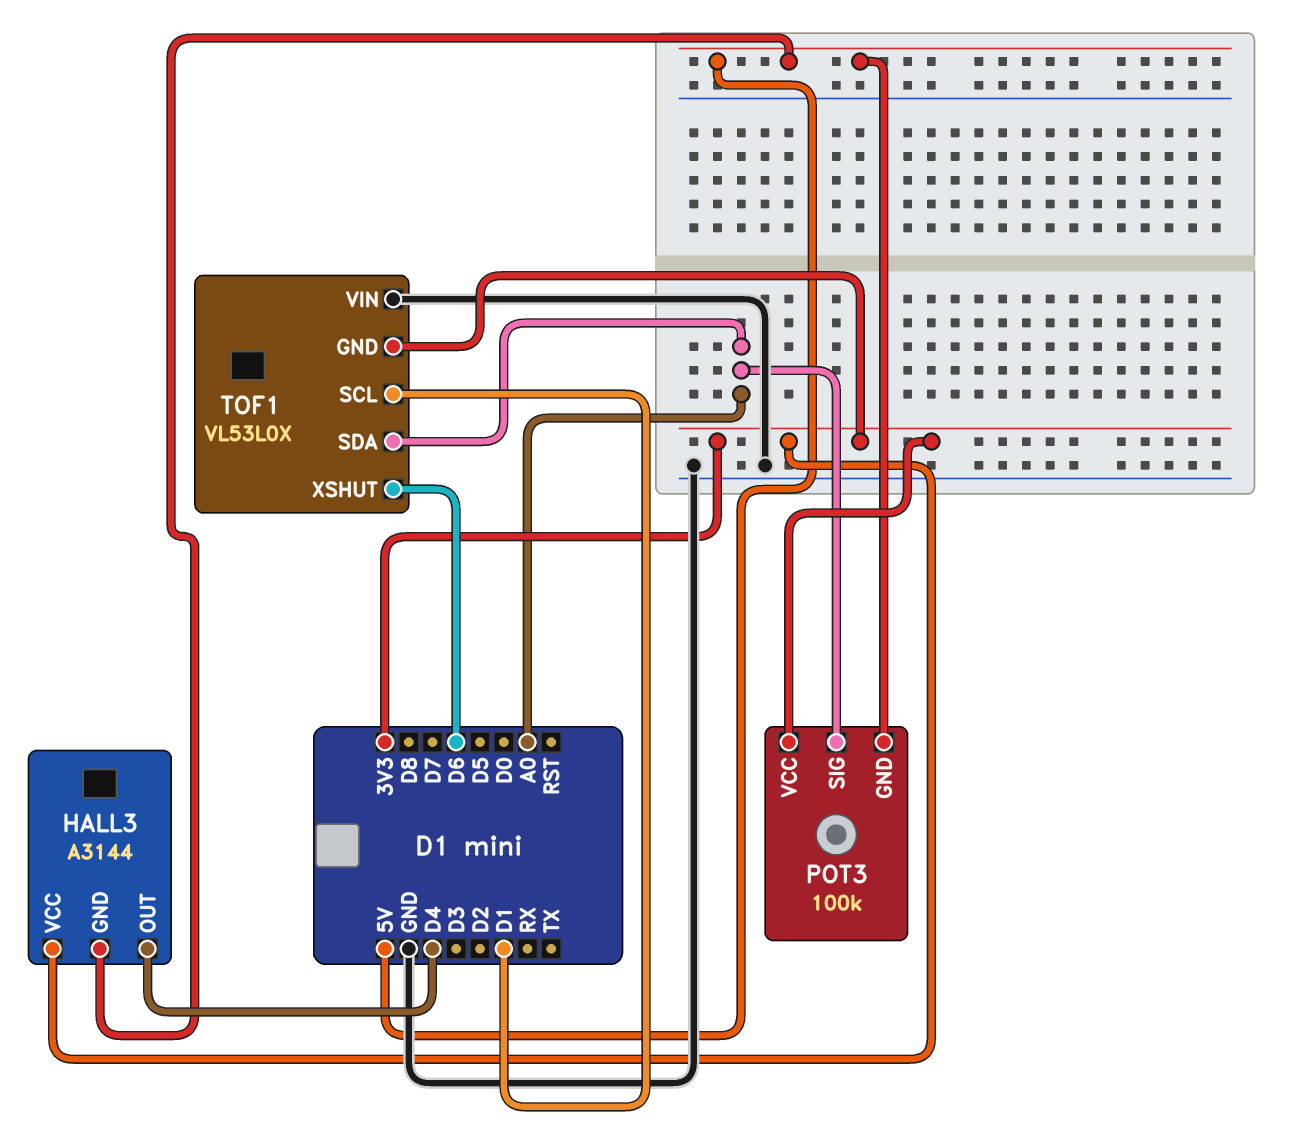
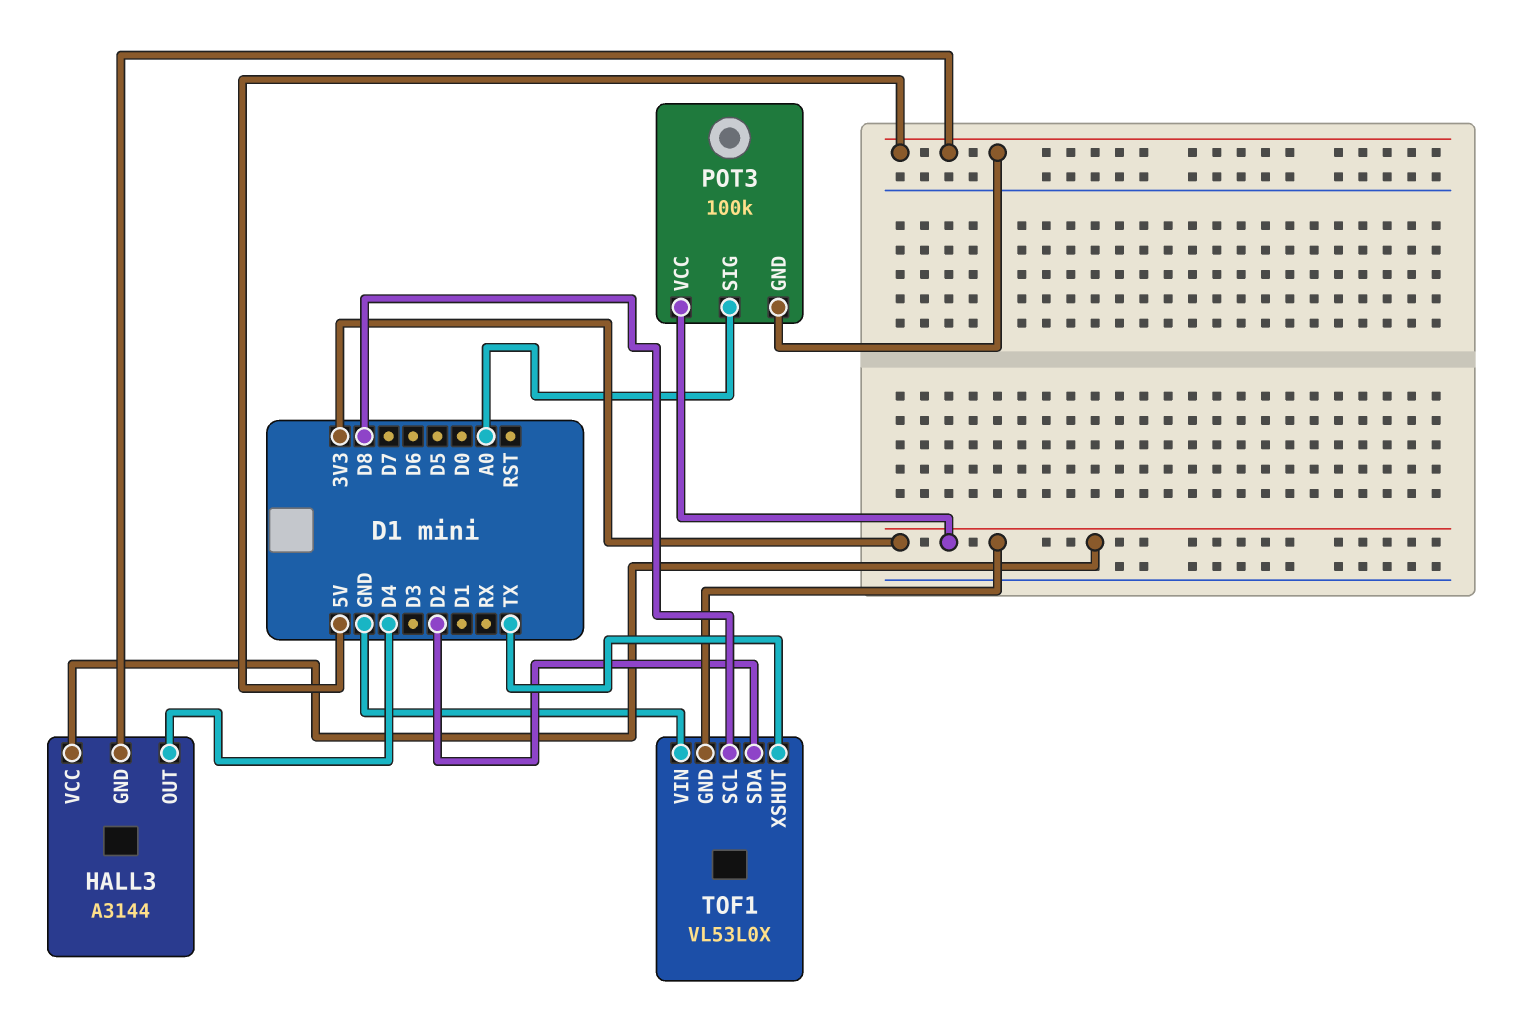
TOF1 pin SCL: D1 -> D8
TOF1 pin SDA: A0 -> D2
TOF1 pin XSHUT: D6 -> TX

